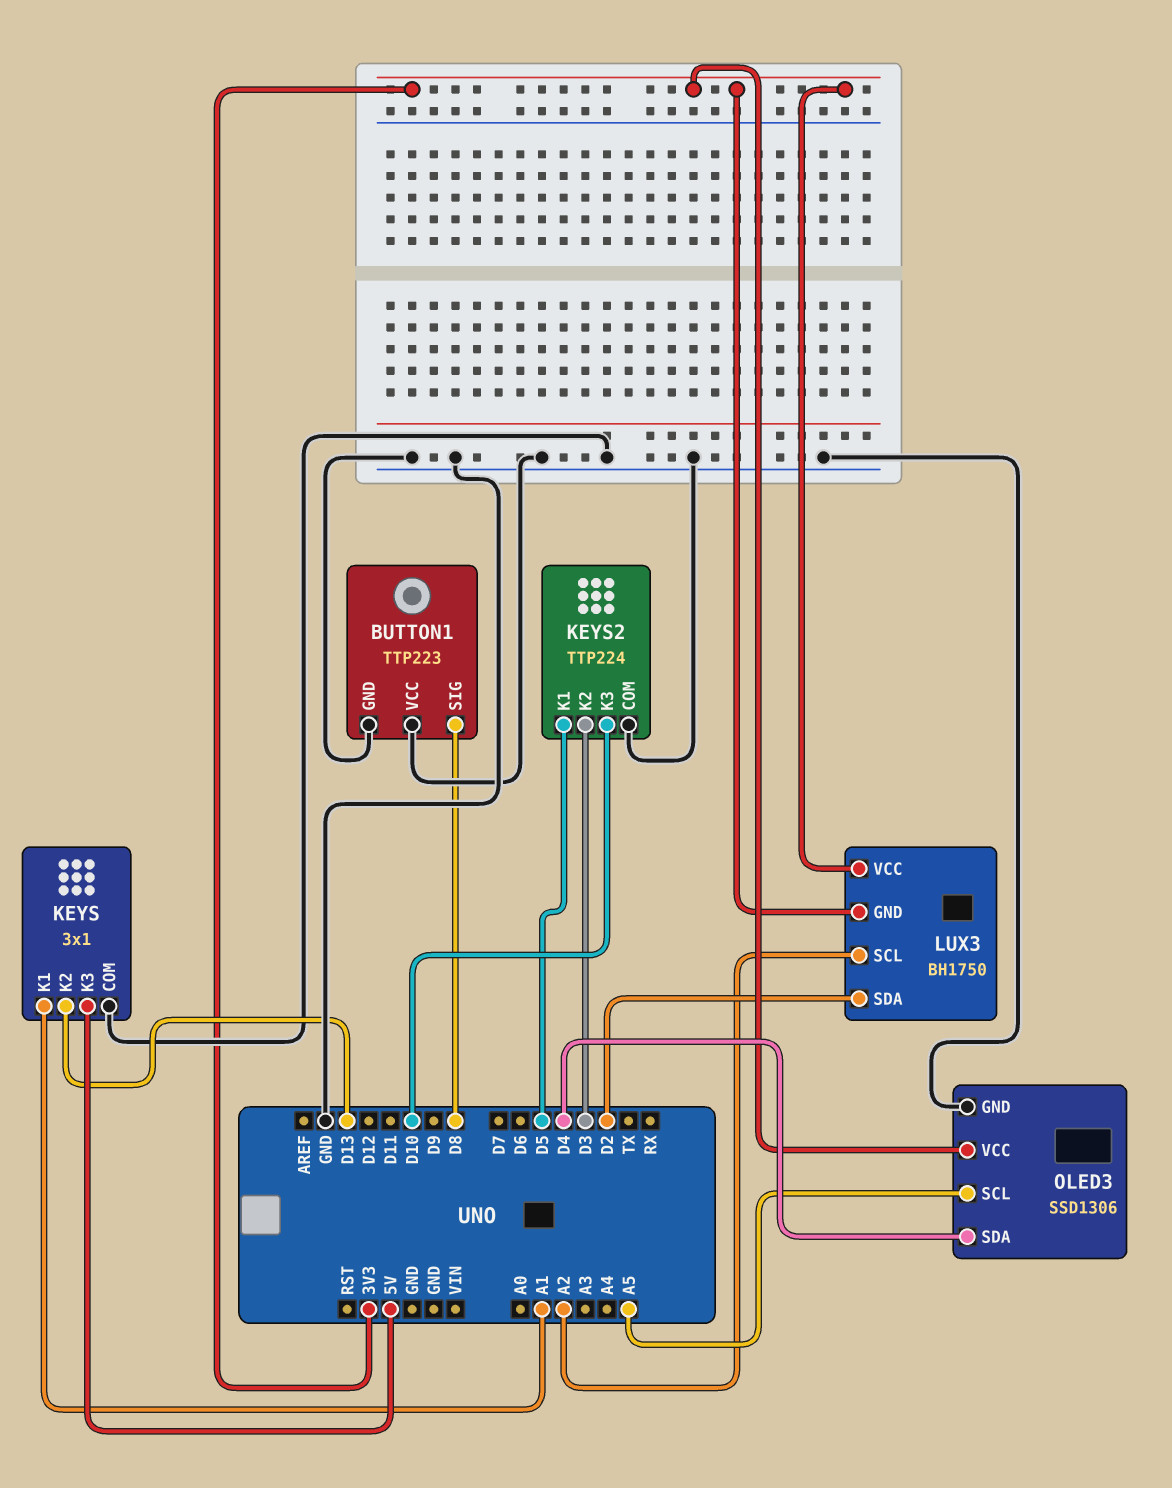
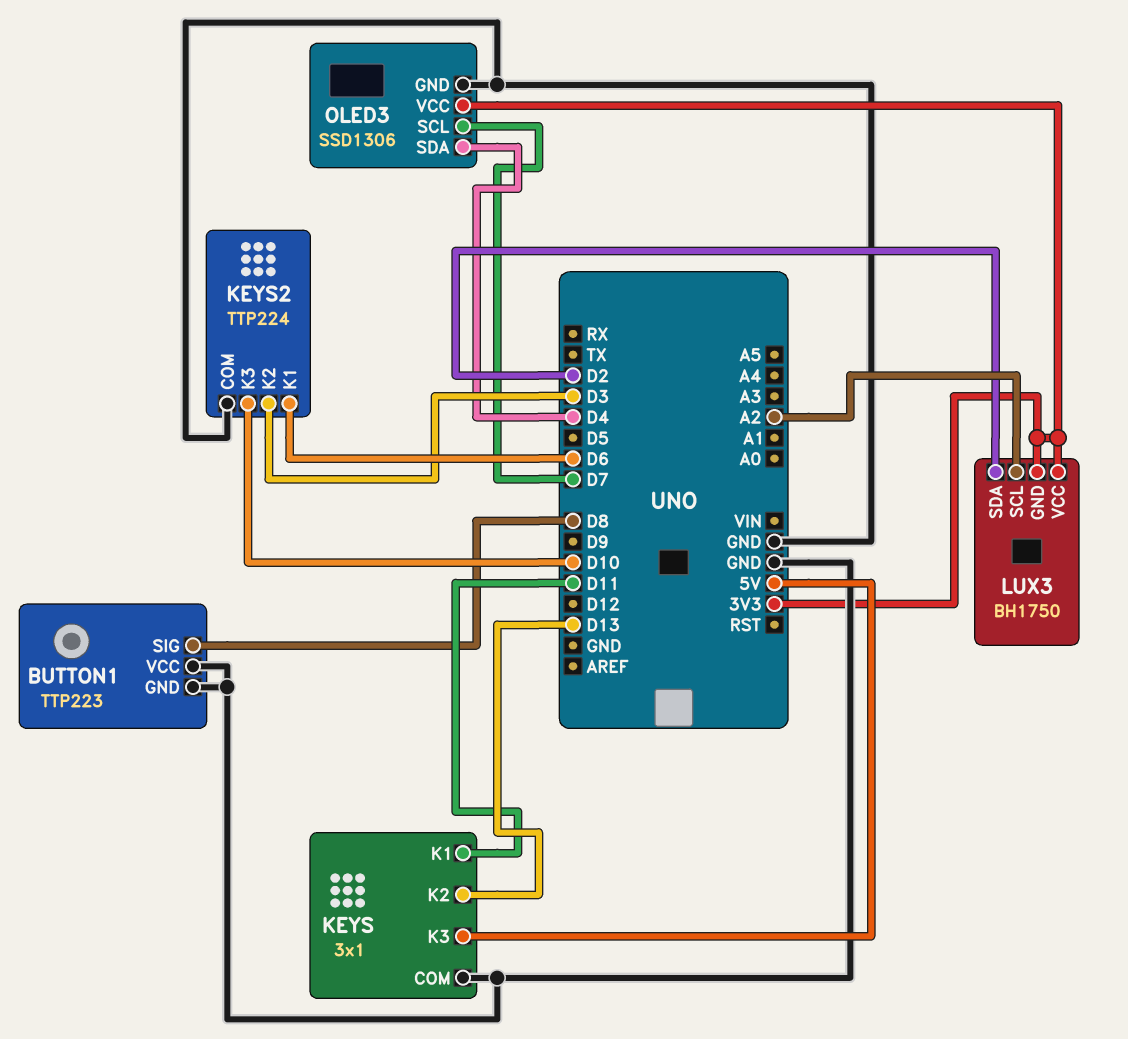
KEYS pin K1: A1 -> D11
KEYS2 pin K1: D5 -> D6
OLED3 pin SCL: A5 -> D7

